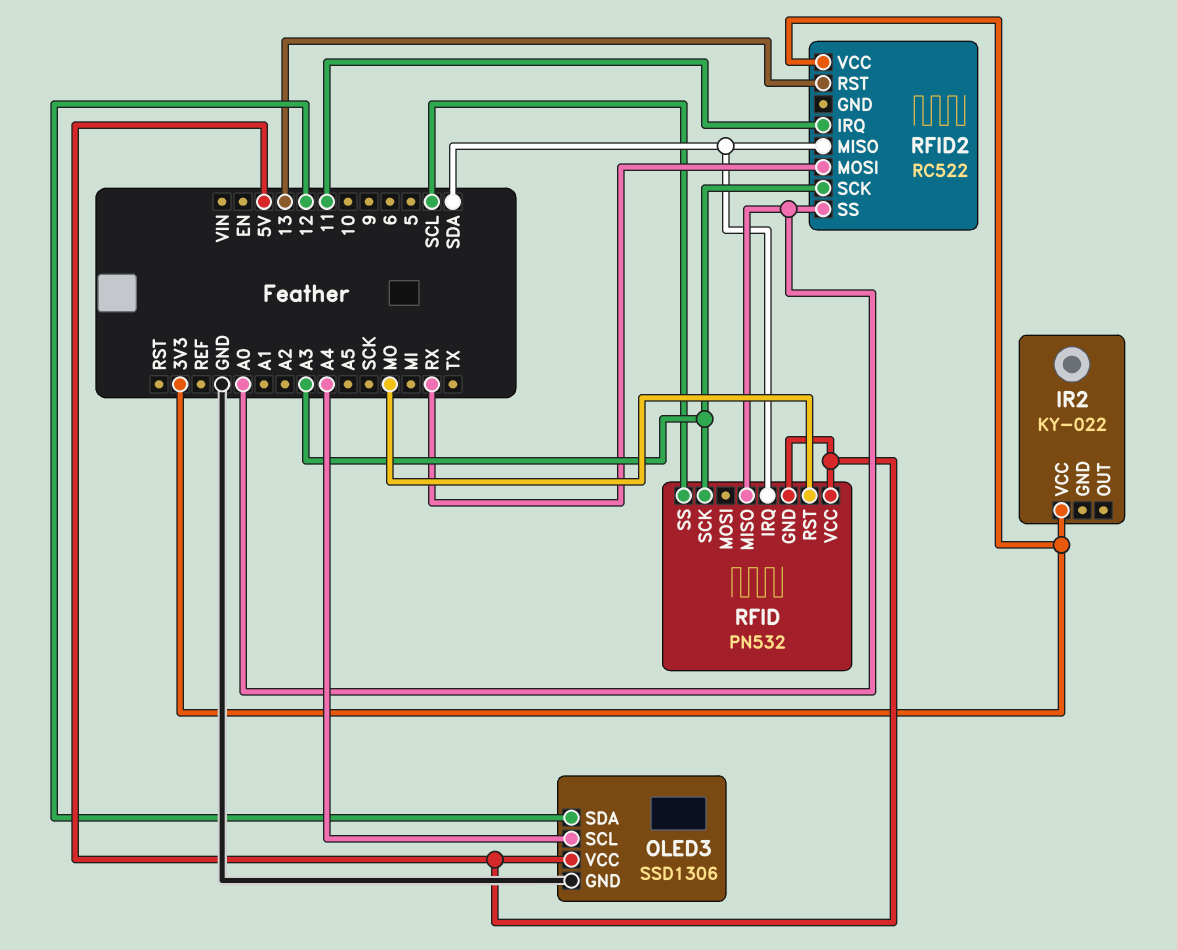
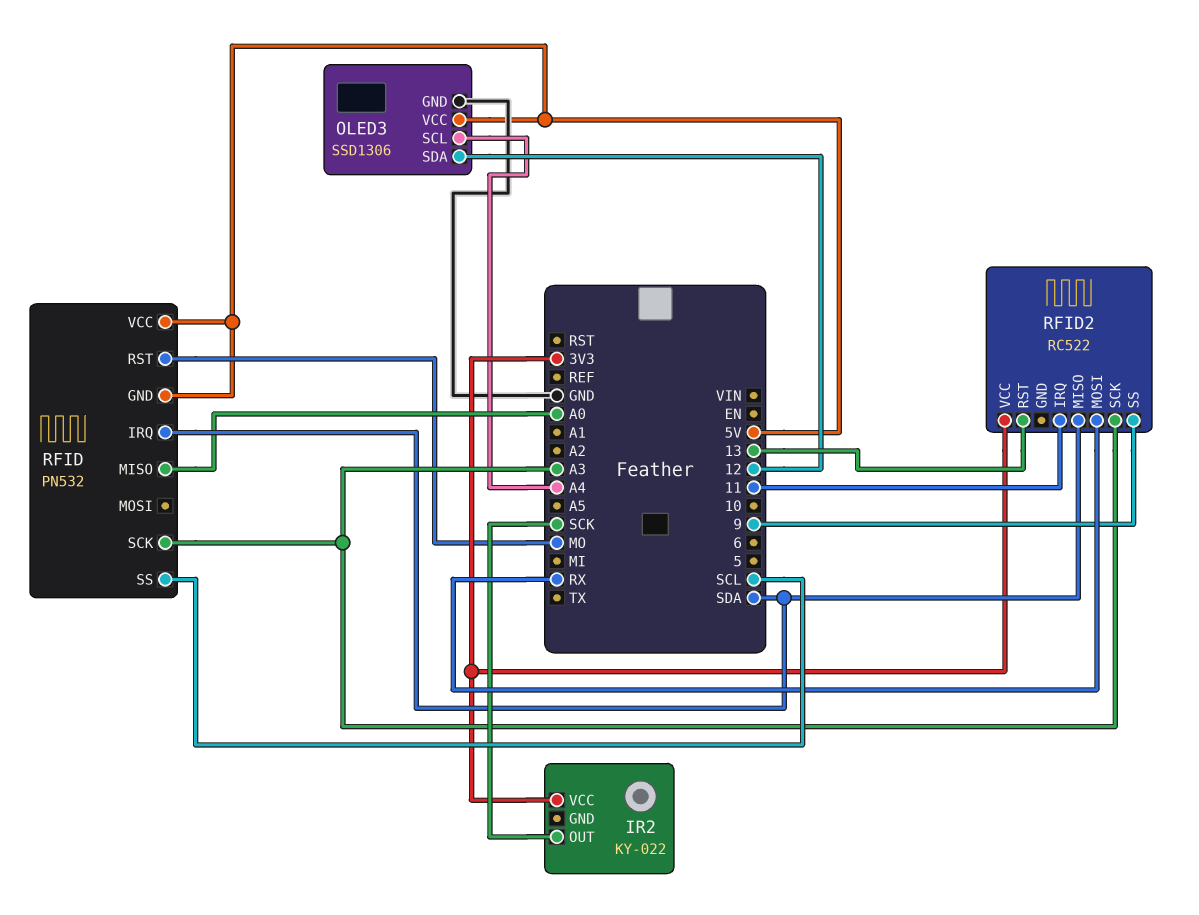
IR2 pin OUT: none -> SCK
RFID2 pin SS: A0 -> 9

